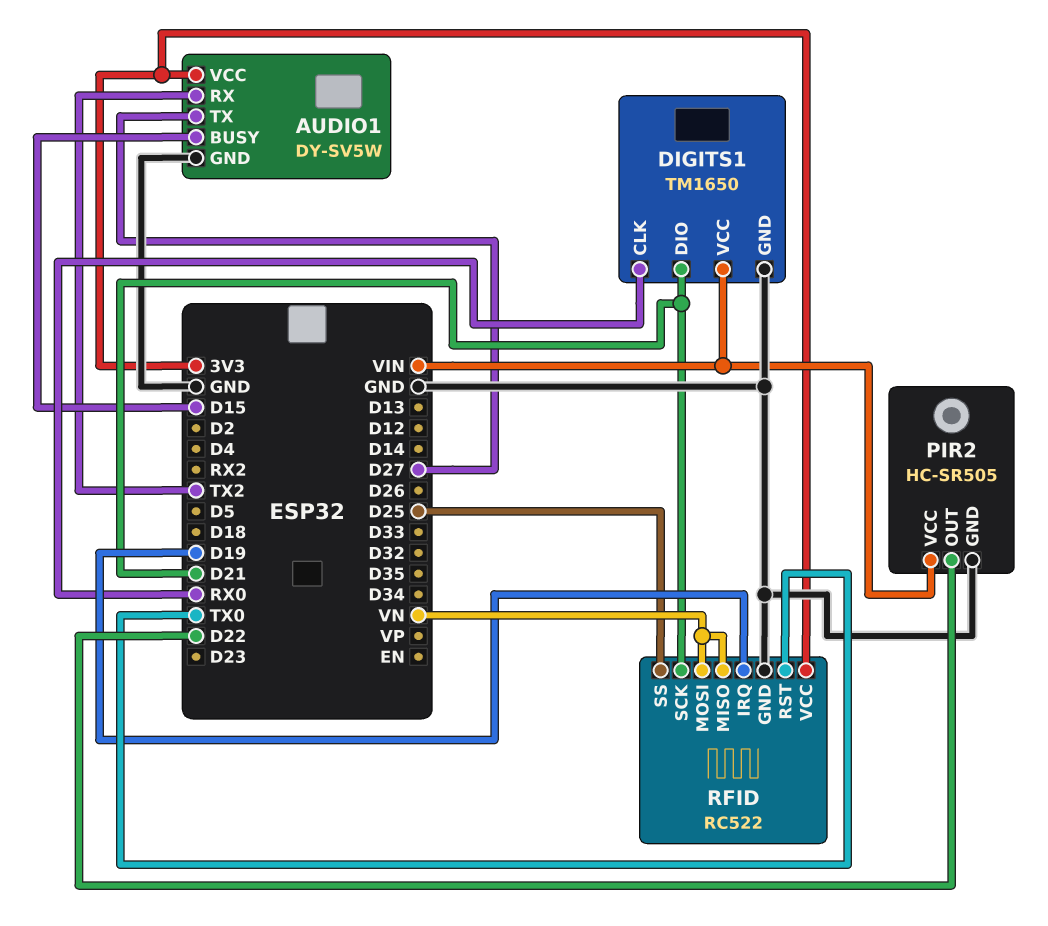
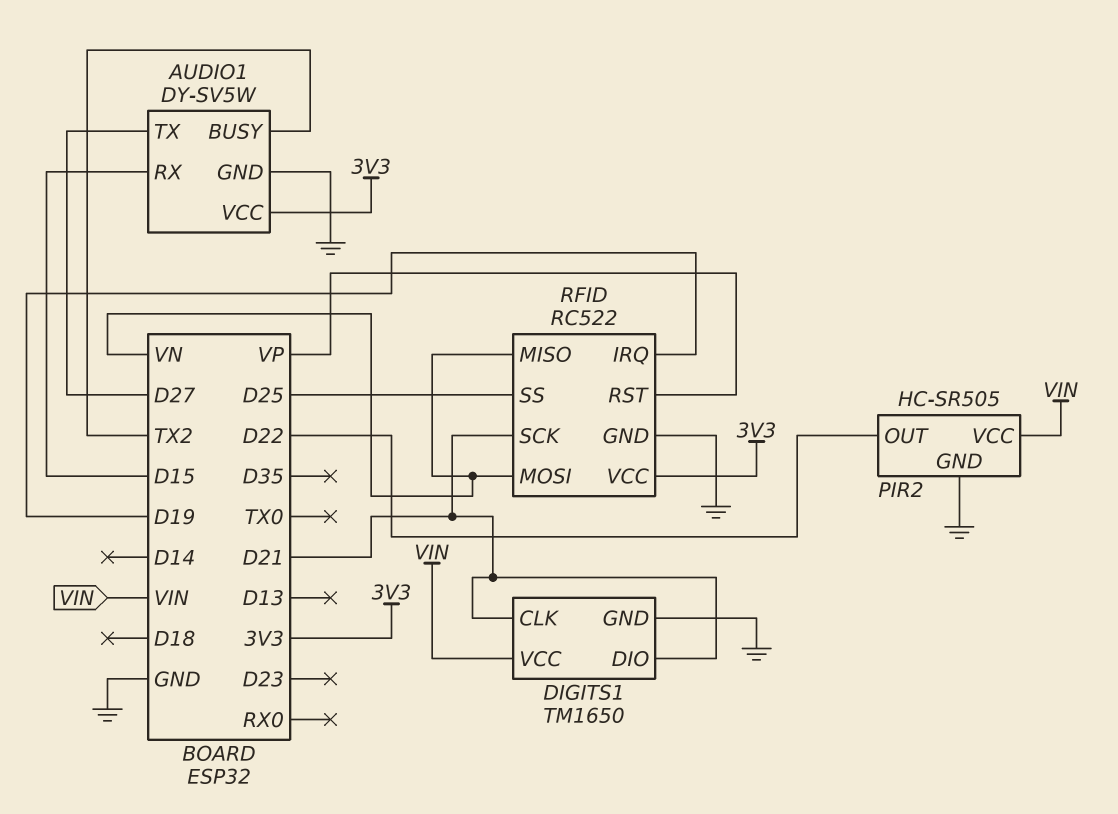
AUDIO1 pin BUSY: D15 -> TX2
AUDIO1 pin RX: TX2 -> D15
DIGITS1 pin CLK: RX0 -> D21
RFID pin RST: TX0 -> VP

